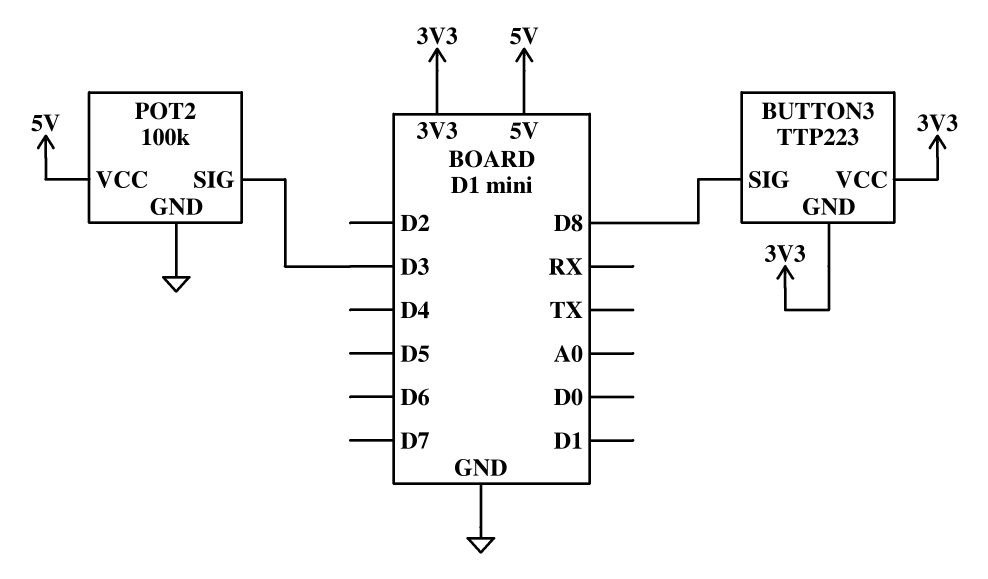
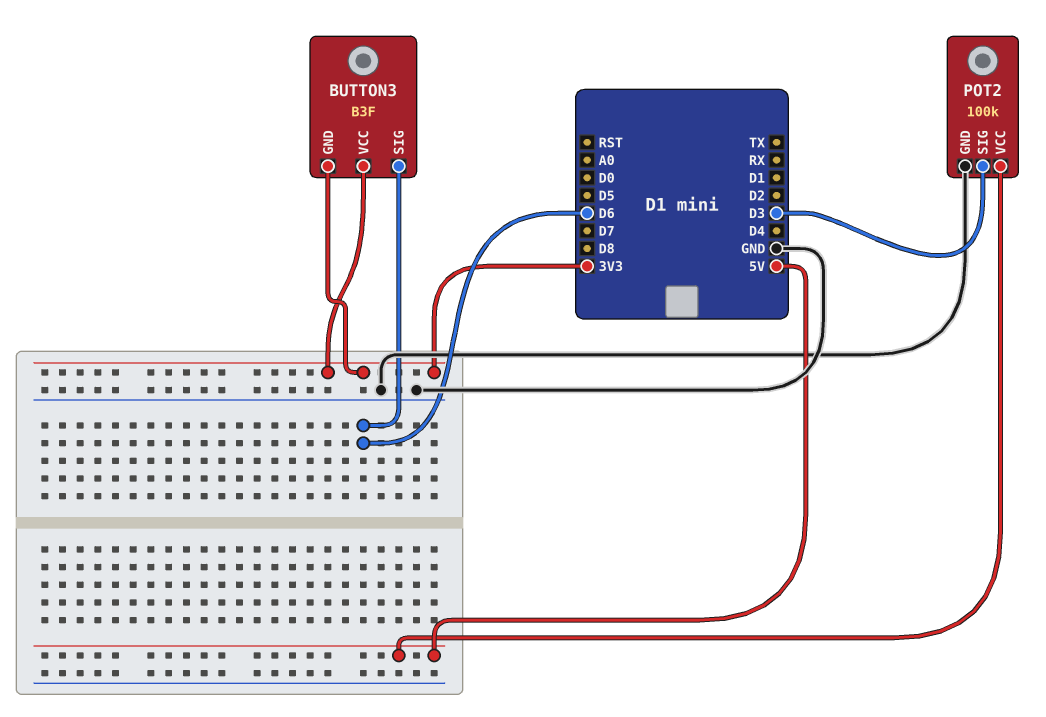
BUTTON3: TTP223 -> B3F
BUTTON3 pin SIG: D8 -> D6

